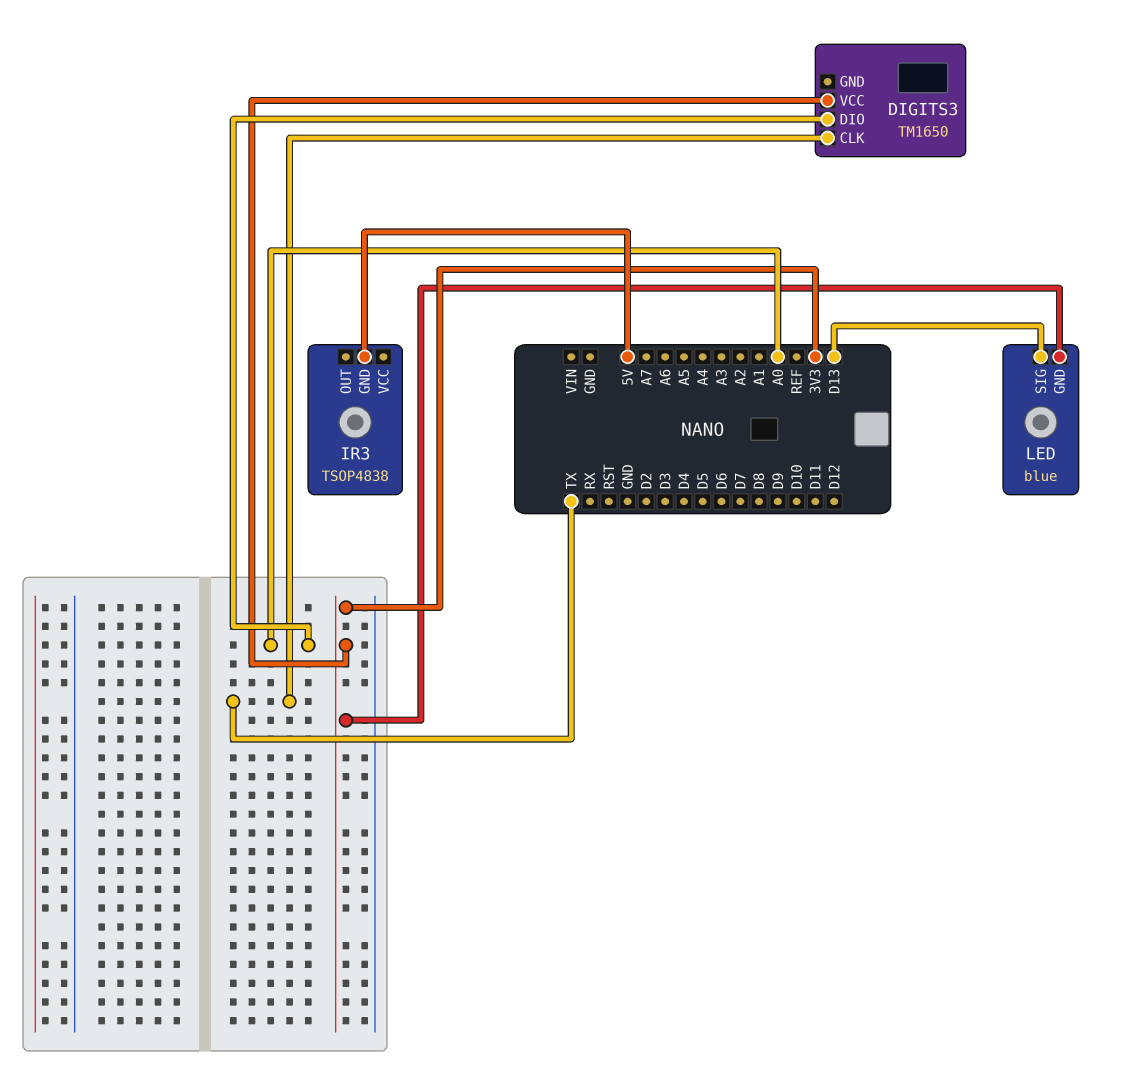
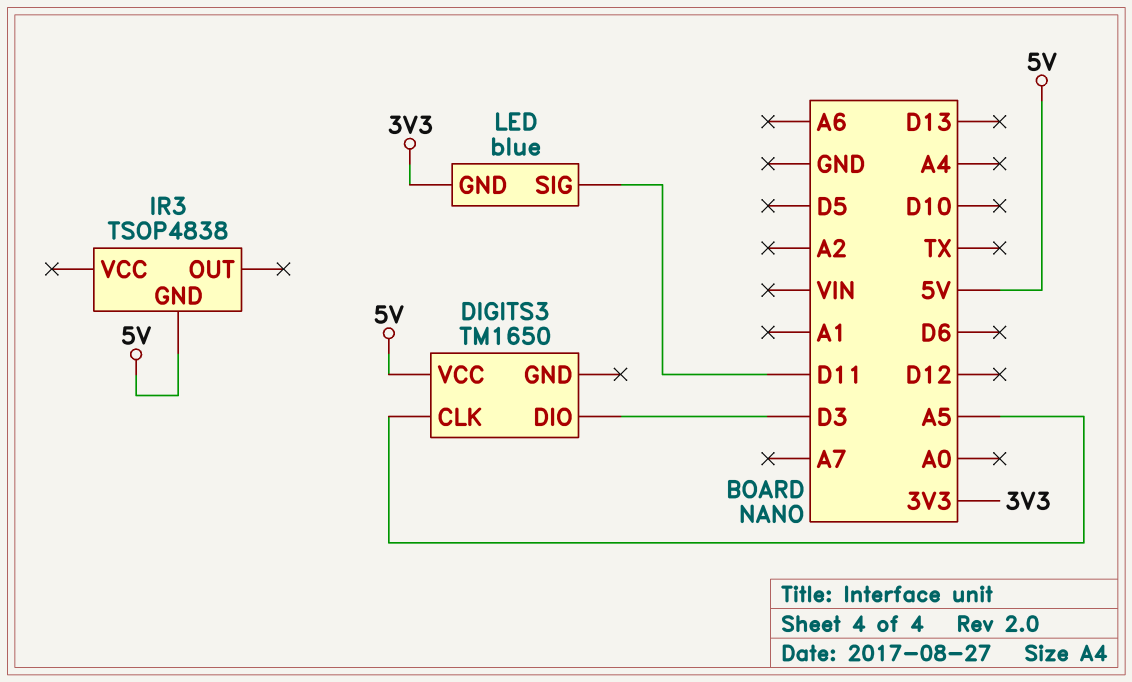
DIGITS3 pin CLK: TX -> A5
DIGITS3 pin DIO: A0 -> D3
DIGITS3 pin VCC: 3V3 -> 5V
LED pin SIG: D13 -> D11

